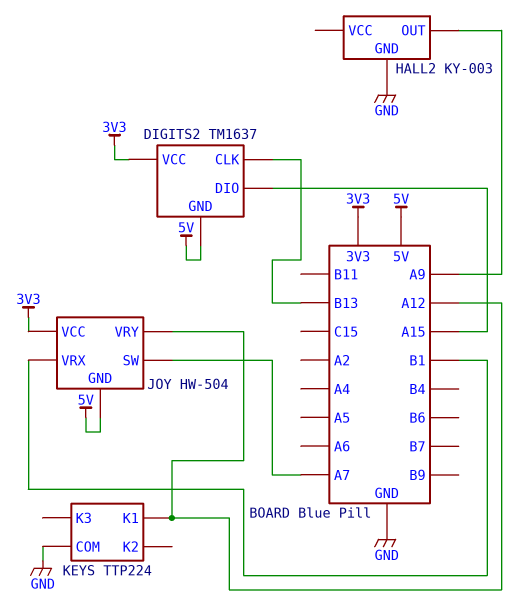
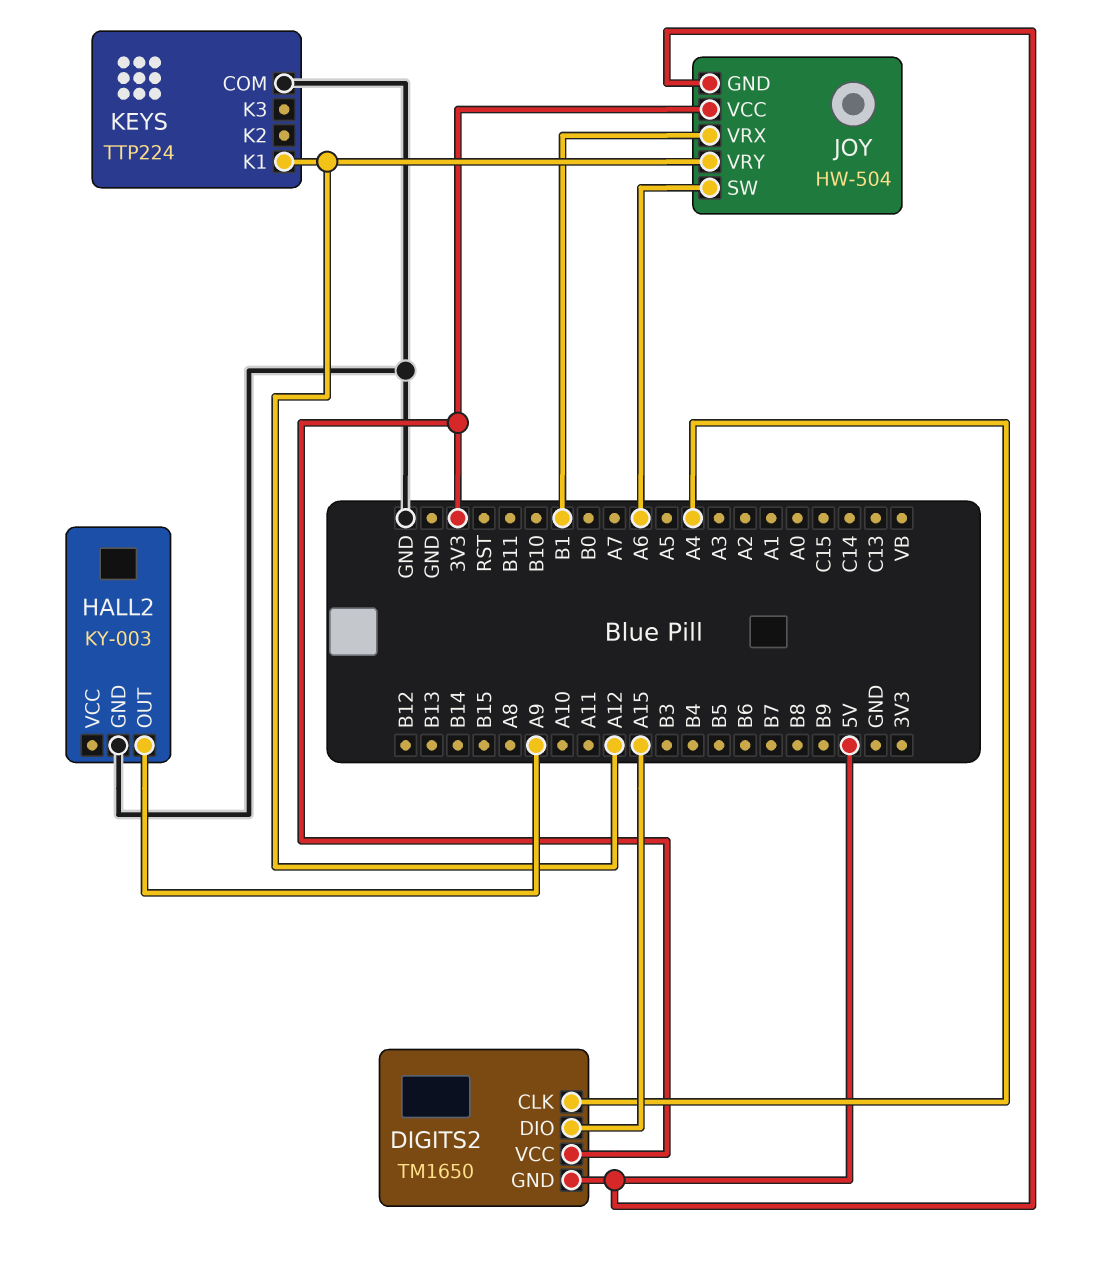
DIGITS2: TM1637 -> TM1650
DIGITS2 pin CLK: B13 -> A4
JOY pin SW: A7 -> A6

